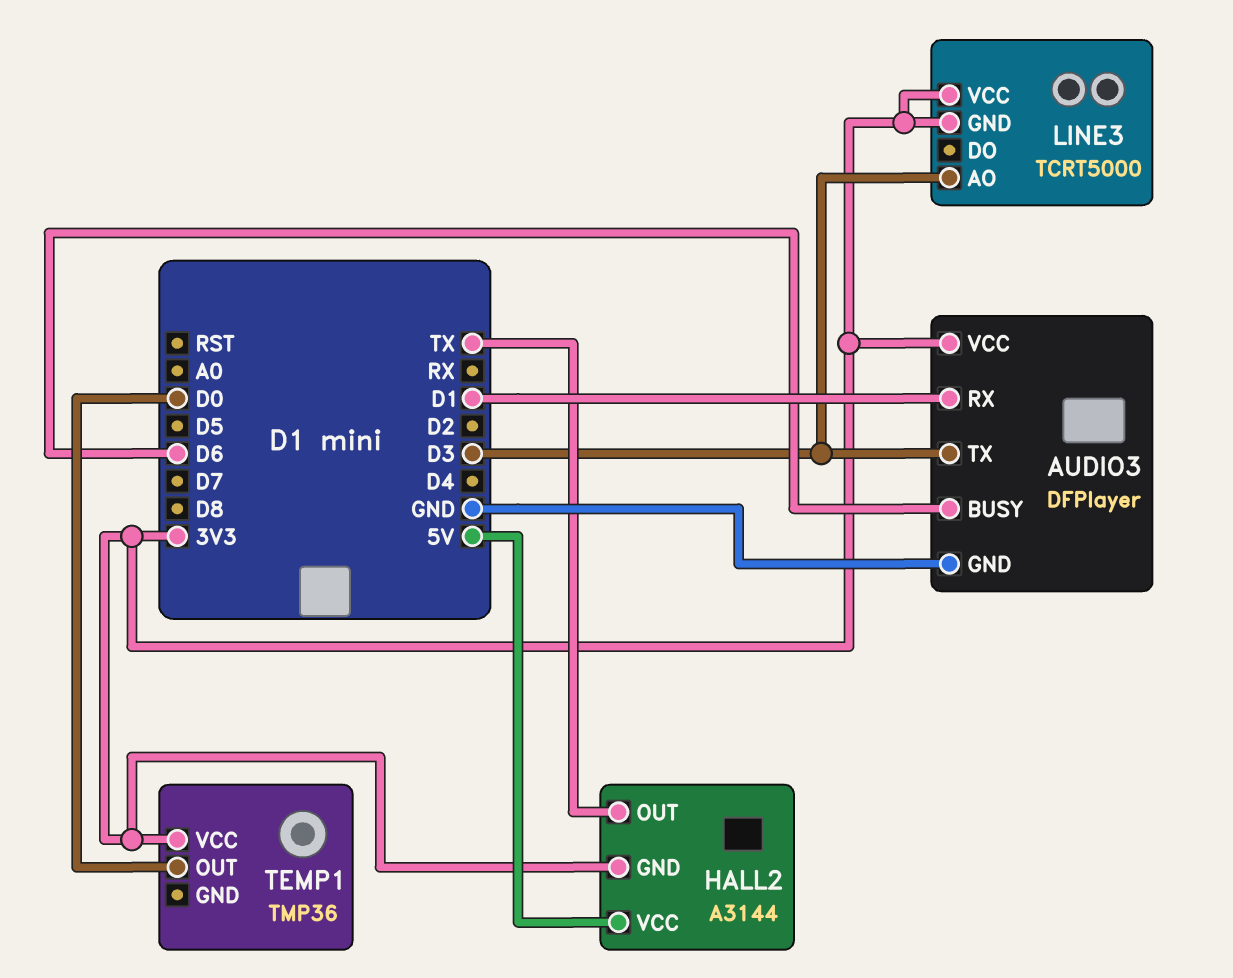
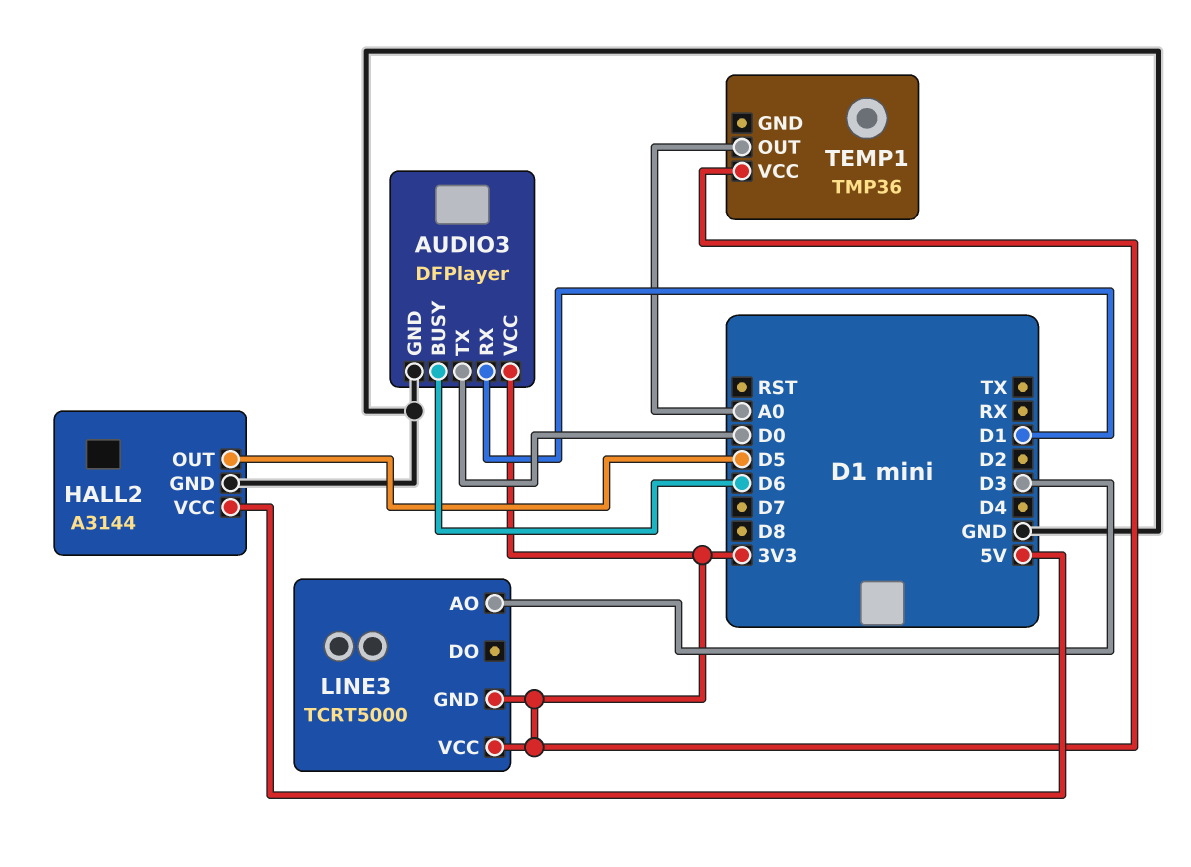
AUDIO3 pin TX: D3 -> D0
HALL2 pin GND: 3V3 -> GND
HALL2 pin OUT: TX -> D5
TEMP1 pin OUT: D0 -> A0

